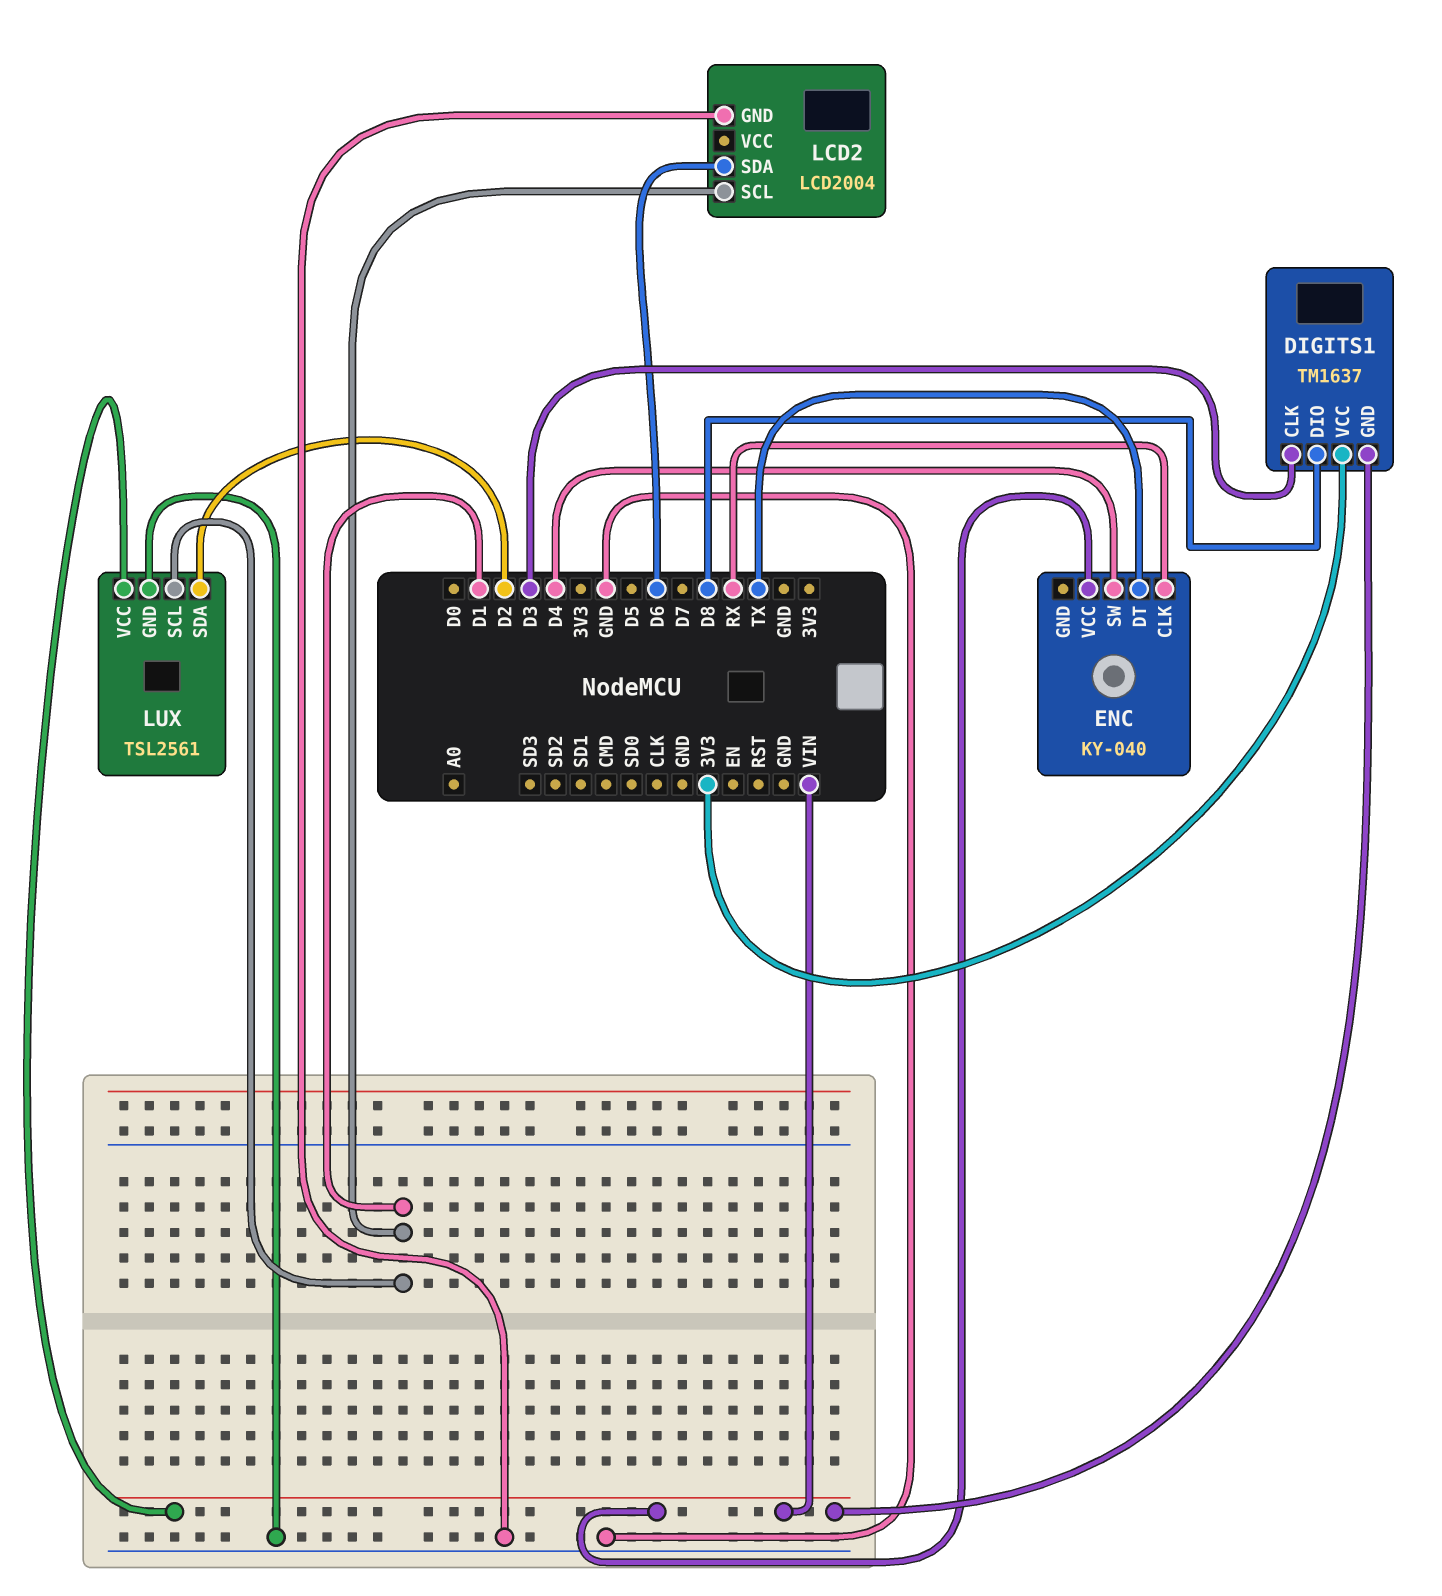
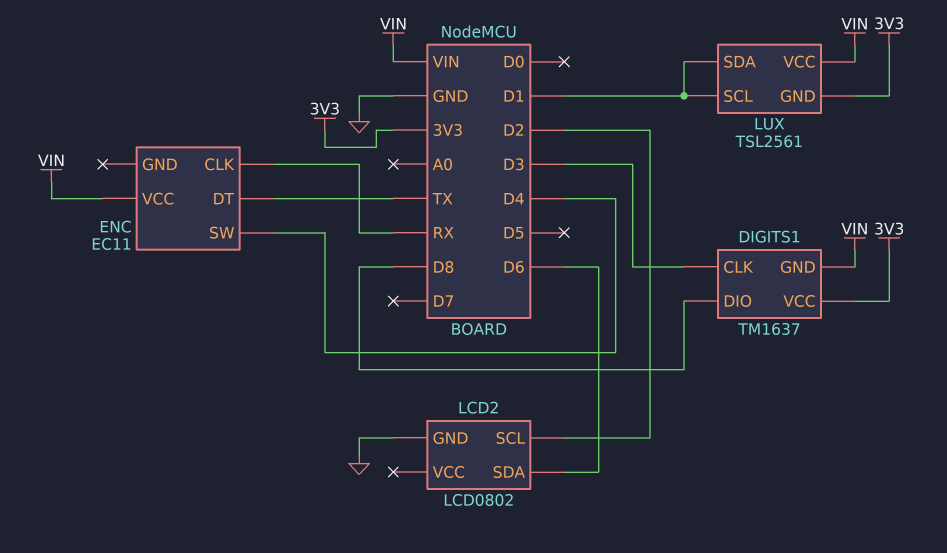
ENC: KY-040 -> EC11
LCD2: LCD2004 -> LCD0802
LCD2 pin SCL: D1 -> D2
LUX pin GND: GND -> 3V3
LUX pin SDA: D2 -> D1

